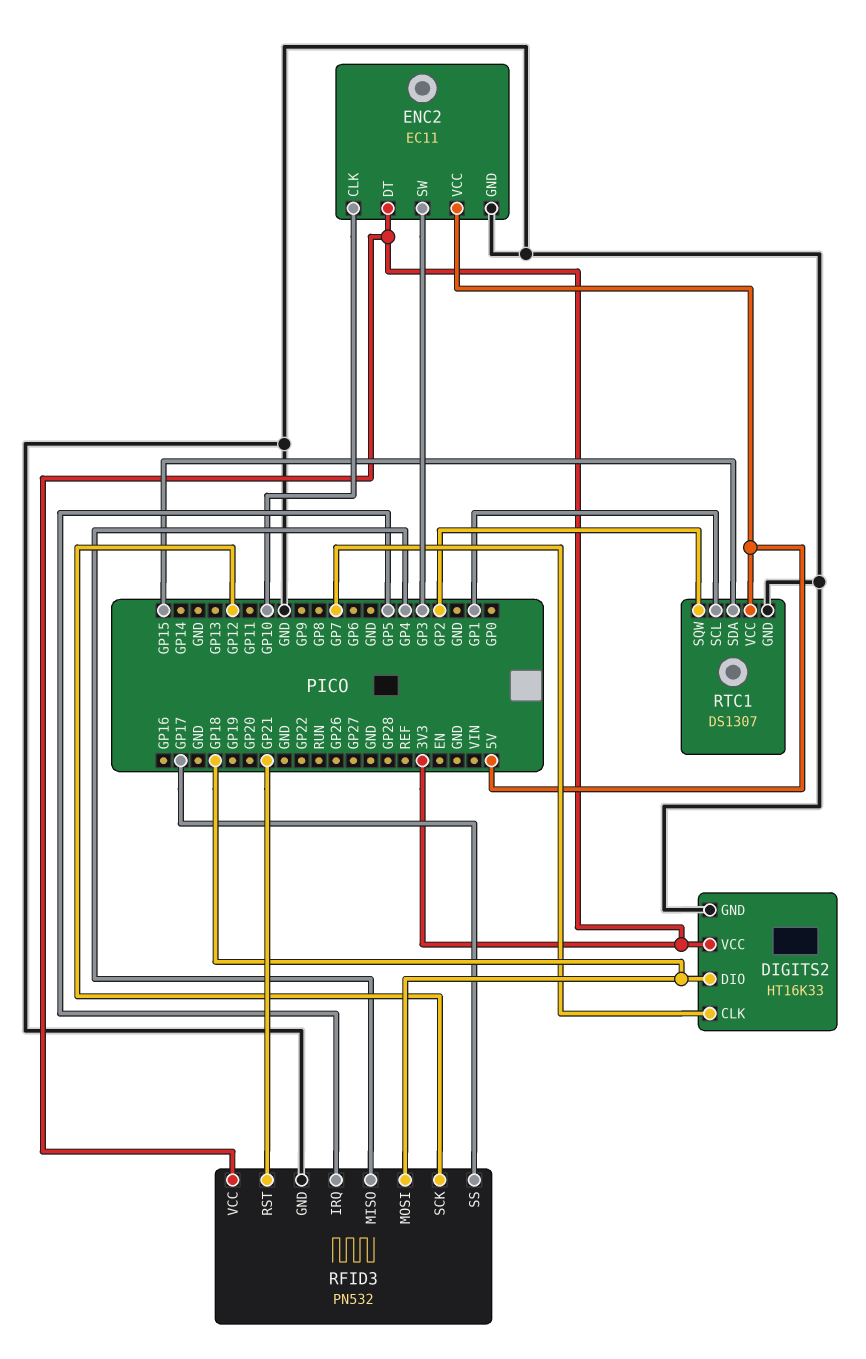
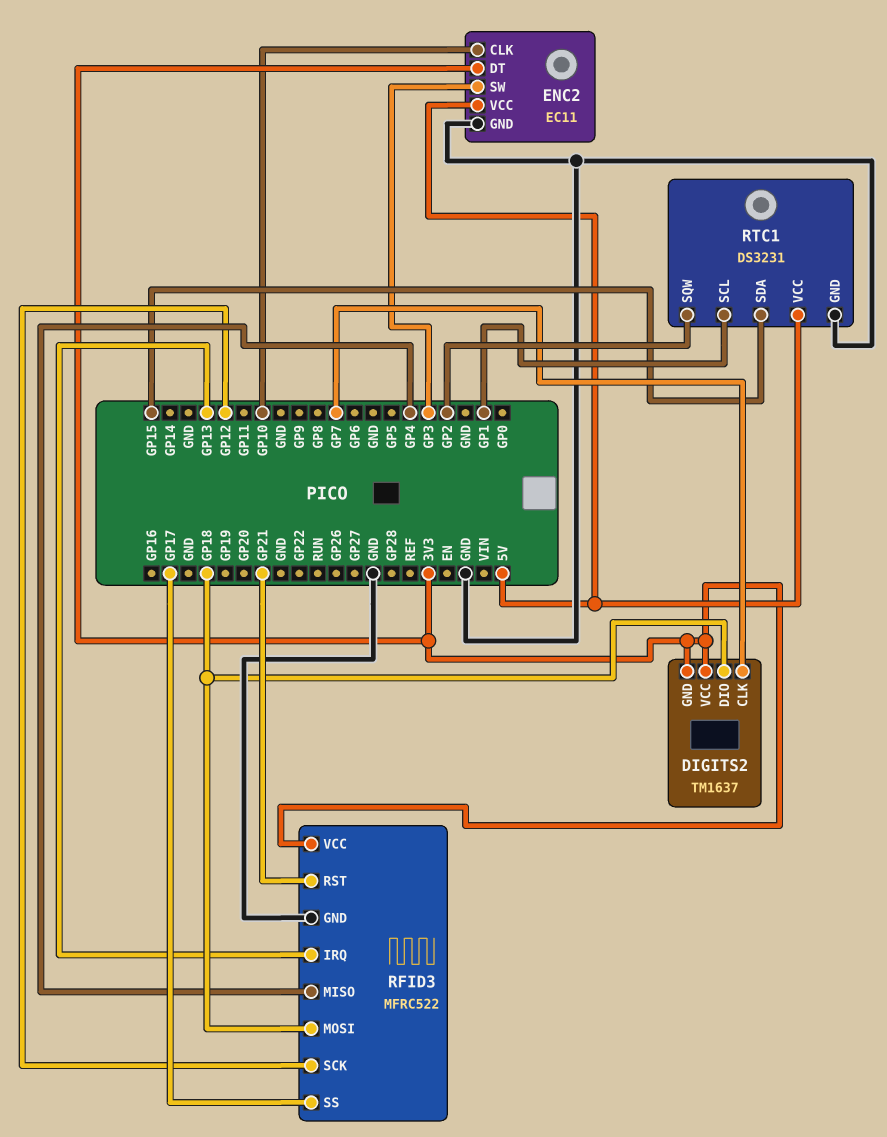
DIGITS2: HT16K33 -> TM1637
DIGITS2 pin GND: GND -> 3V3
RFID3: PN532 -> MFRC522
RFID3 pin IRQ: GP5 -> GP13
RTC1: DS1307 -> DS3231

